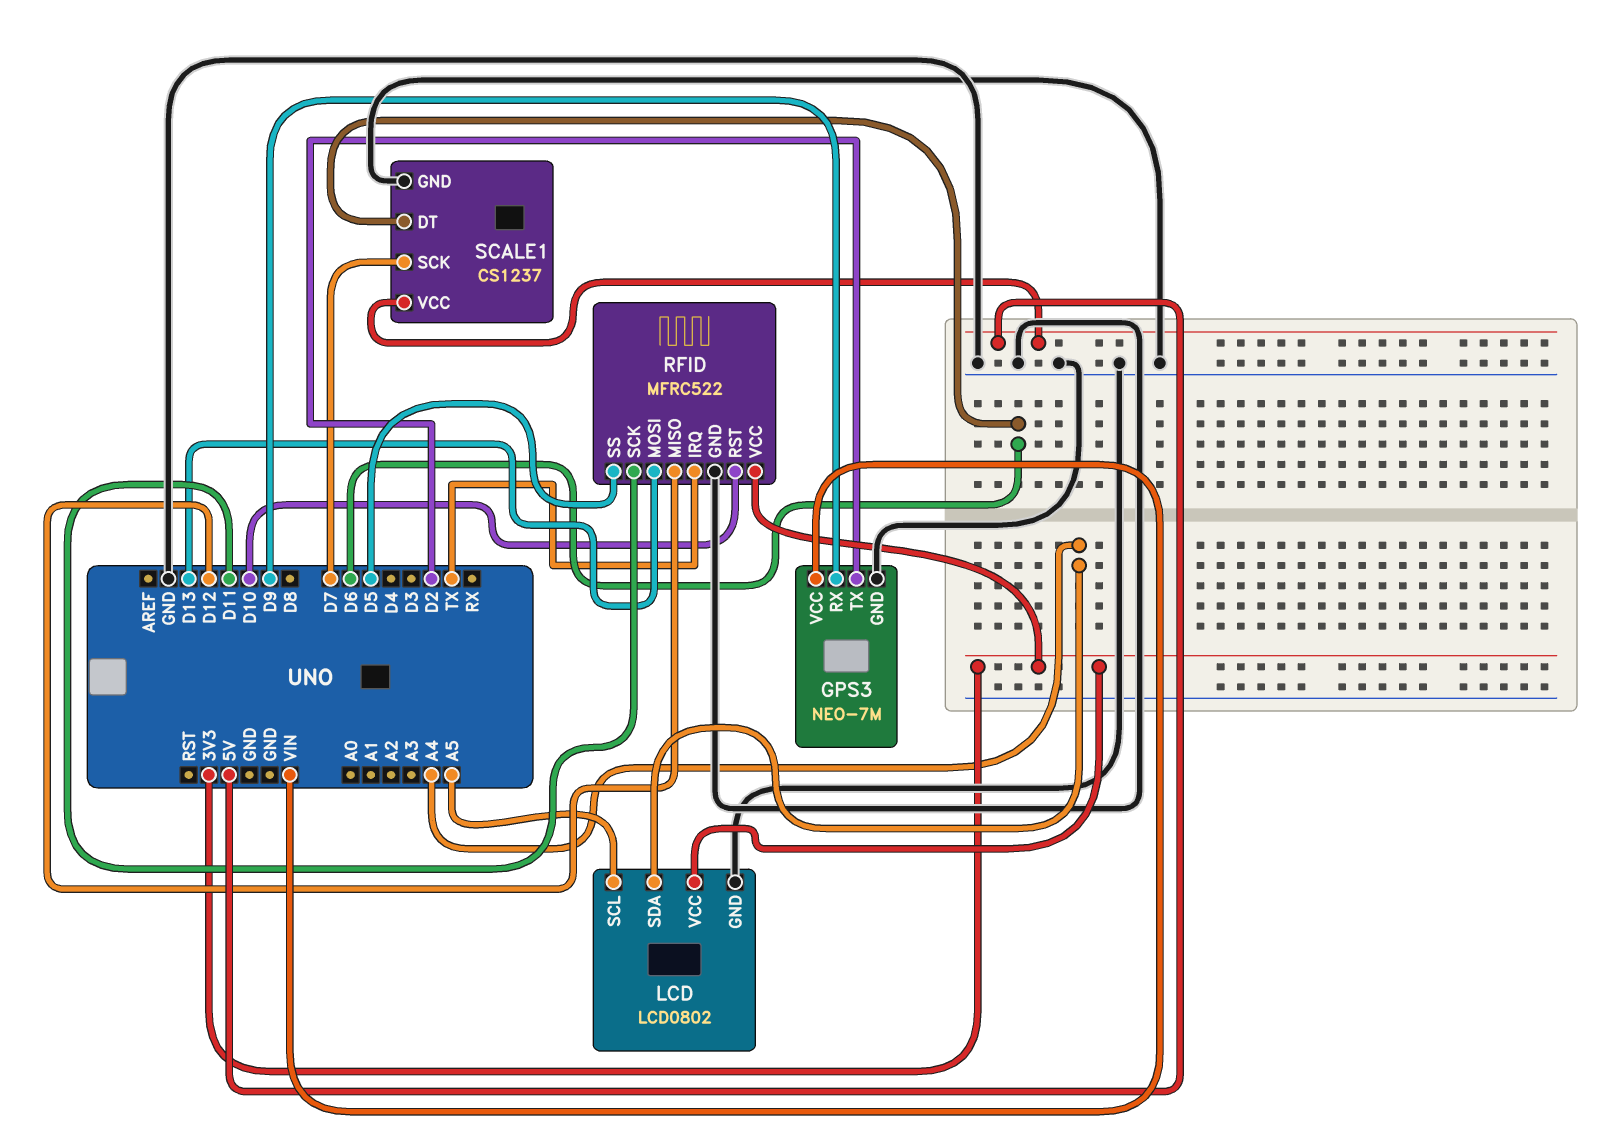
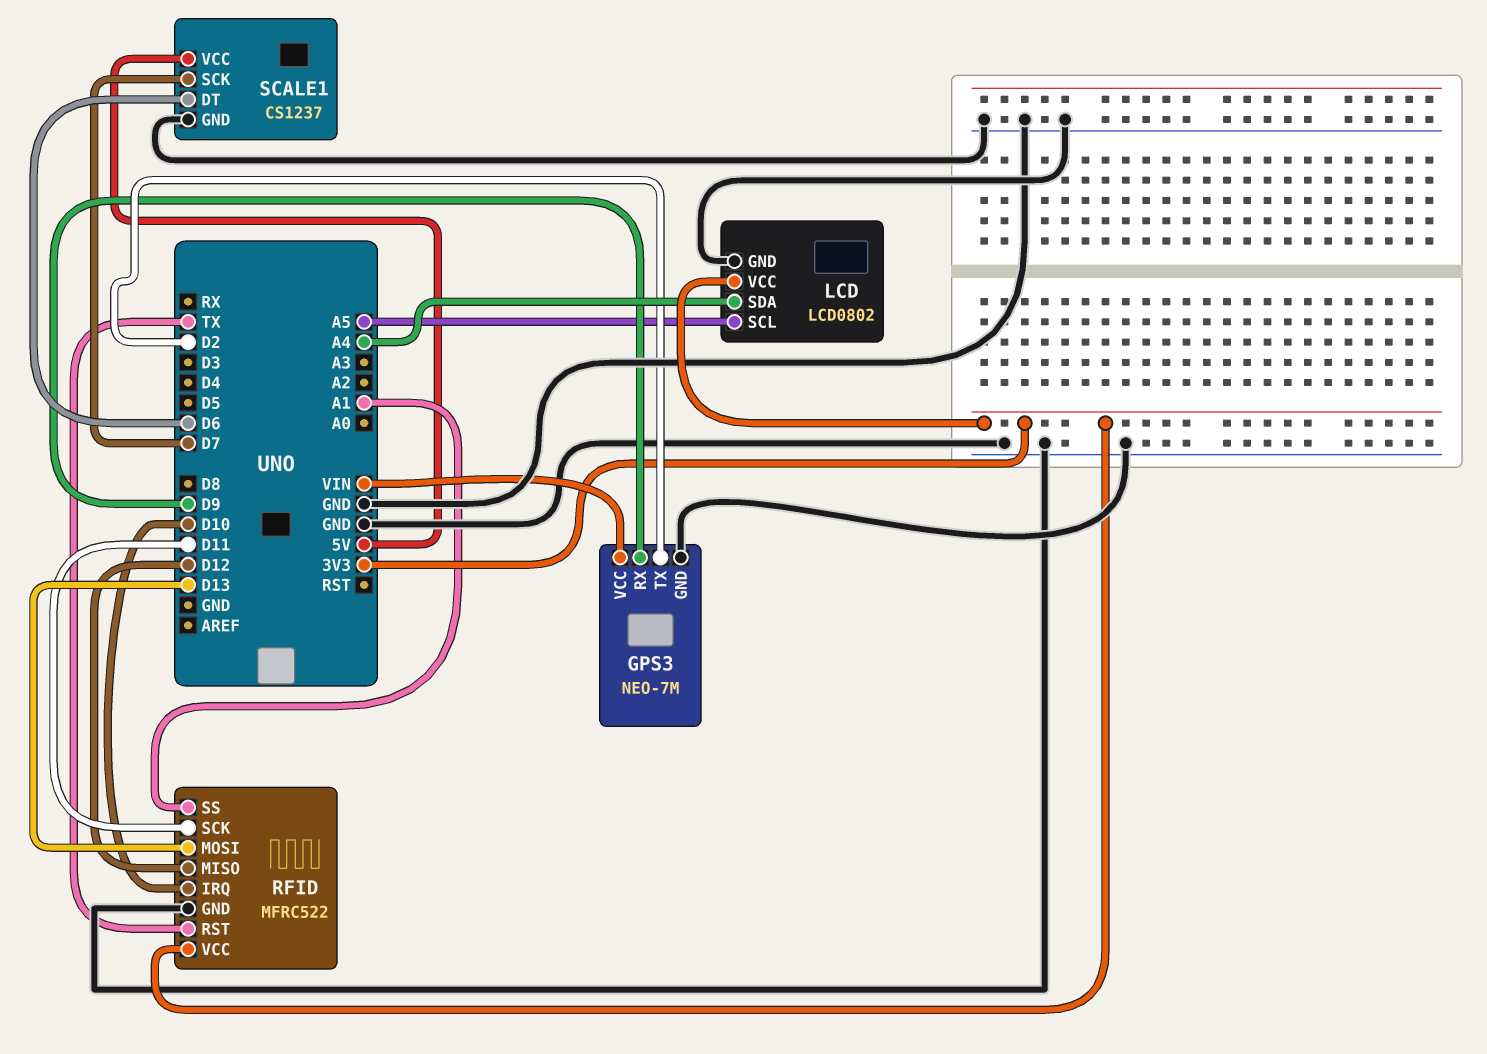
RFID pin IRQ: TX -> D10
RFID pin RST: D10 -> TX
RFID pin SS: D5 -> A1

